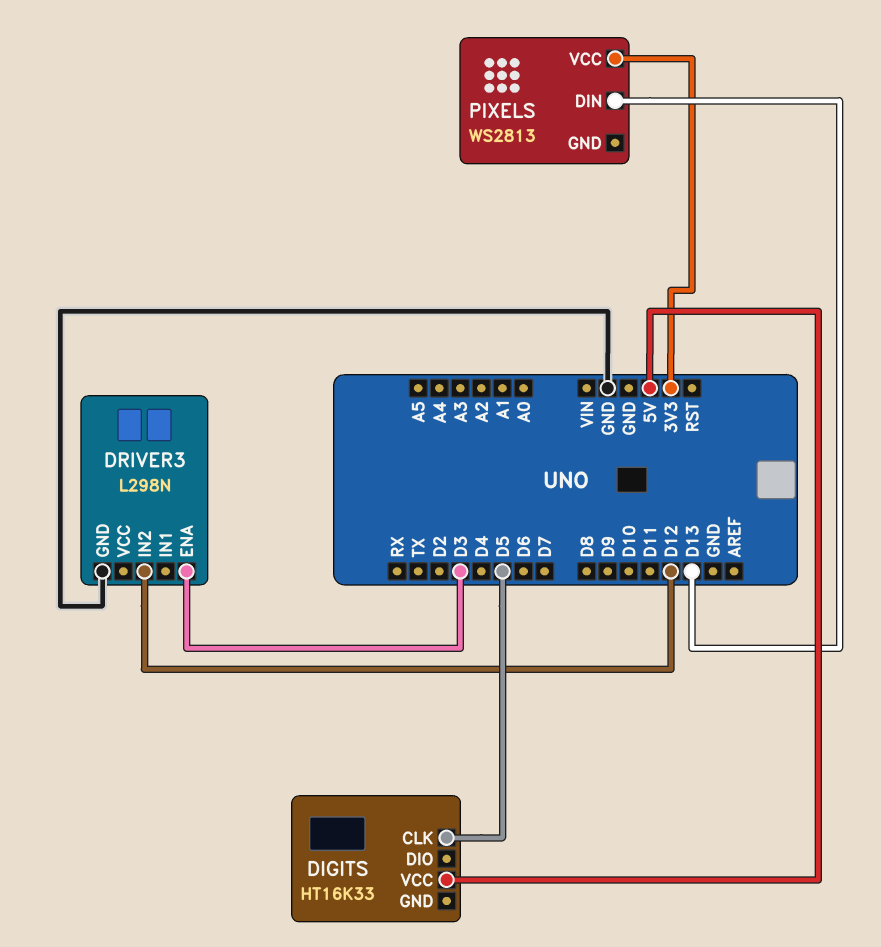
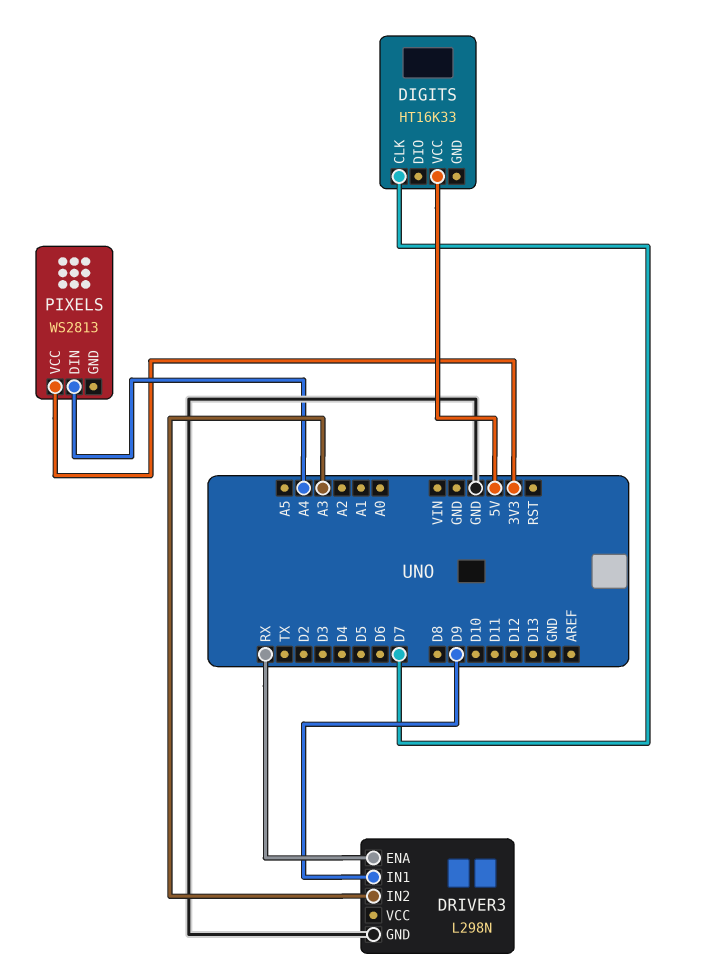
DIGITS pin CLK: D5 -> D7
DRIVER3 pin ENA: D3 -> RX
DRIVER3 pin IN1: none -> D9
DRIVER3 pin IN2: D12 -> A3
PIXELS pin DIN: D13 -> A4

